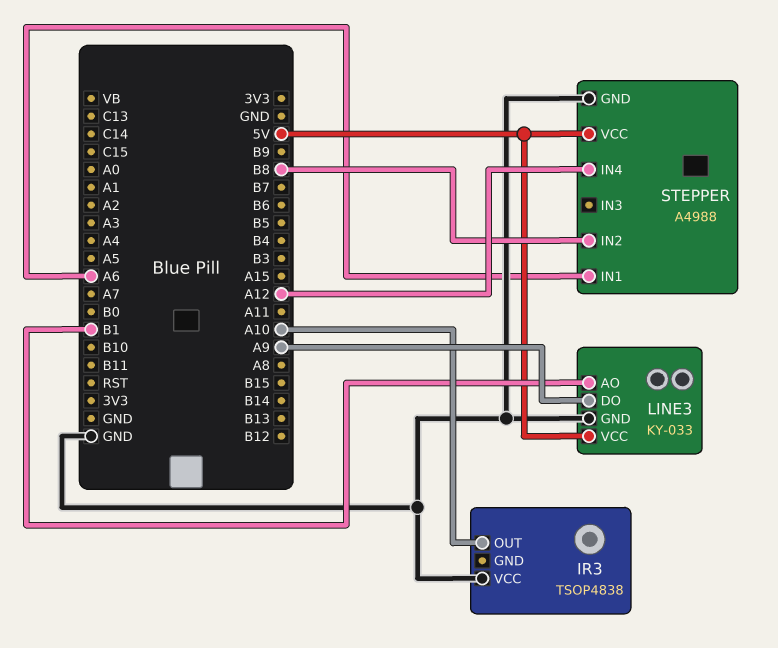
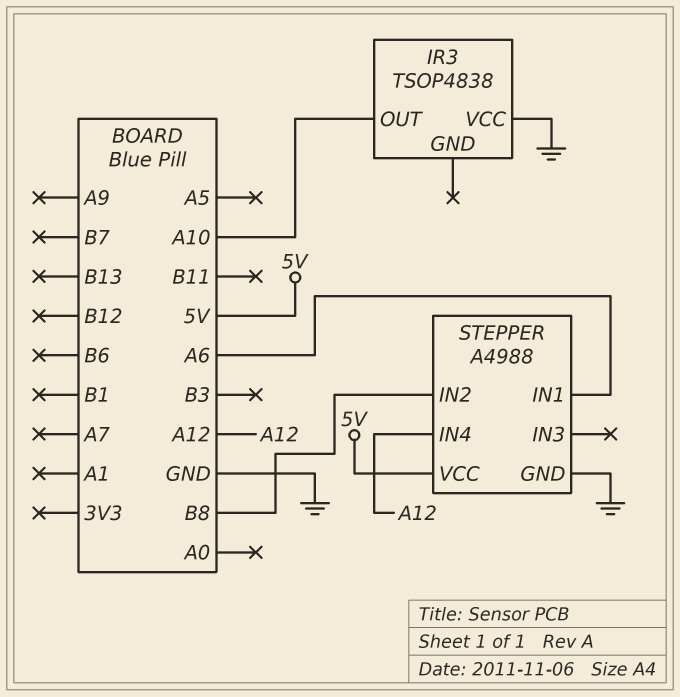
LINE3: KY-033 -> none
LINE3 pin AO: B1 -> none
LINE3 pin DO: A9 -> none
LINE3 pin GND: GND -> none
LINE3 pin VCC: 5V -> none

